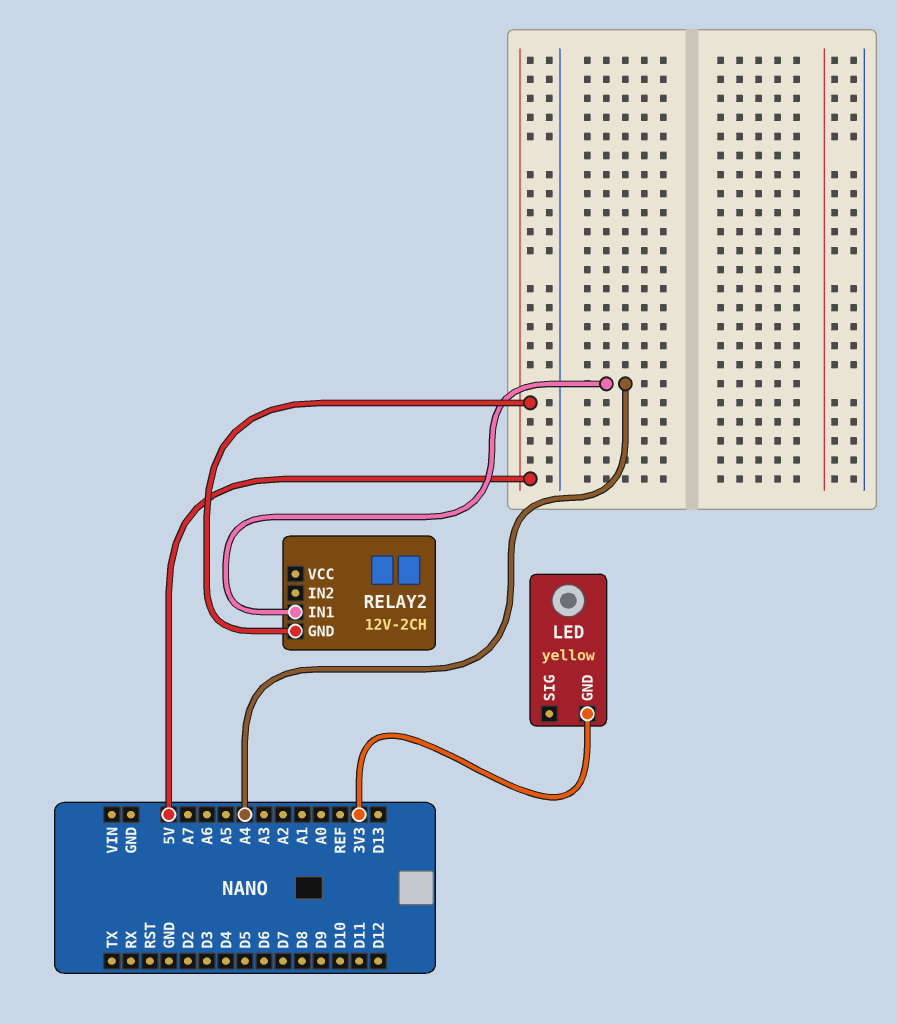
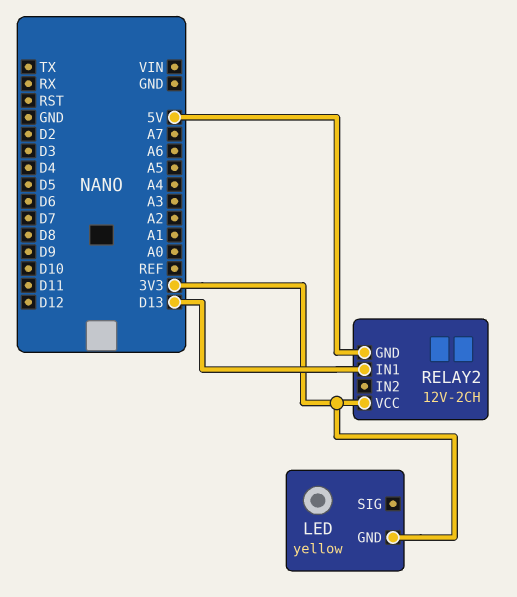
RELAY2 pin IN1: A4 -> D13
RELAY2 pin VCC: none -> 3V3

